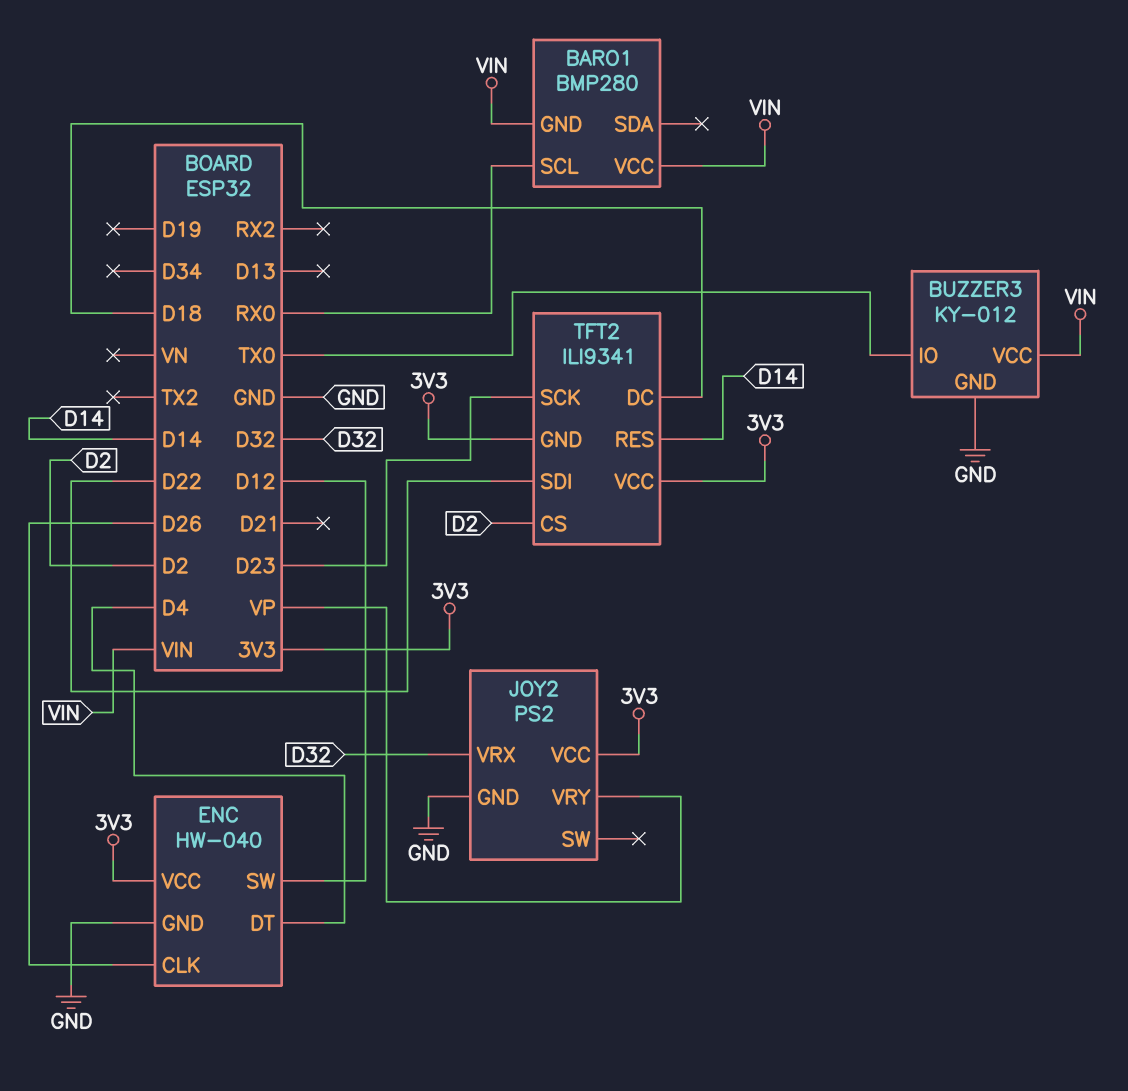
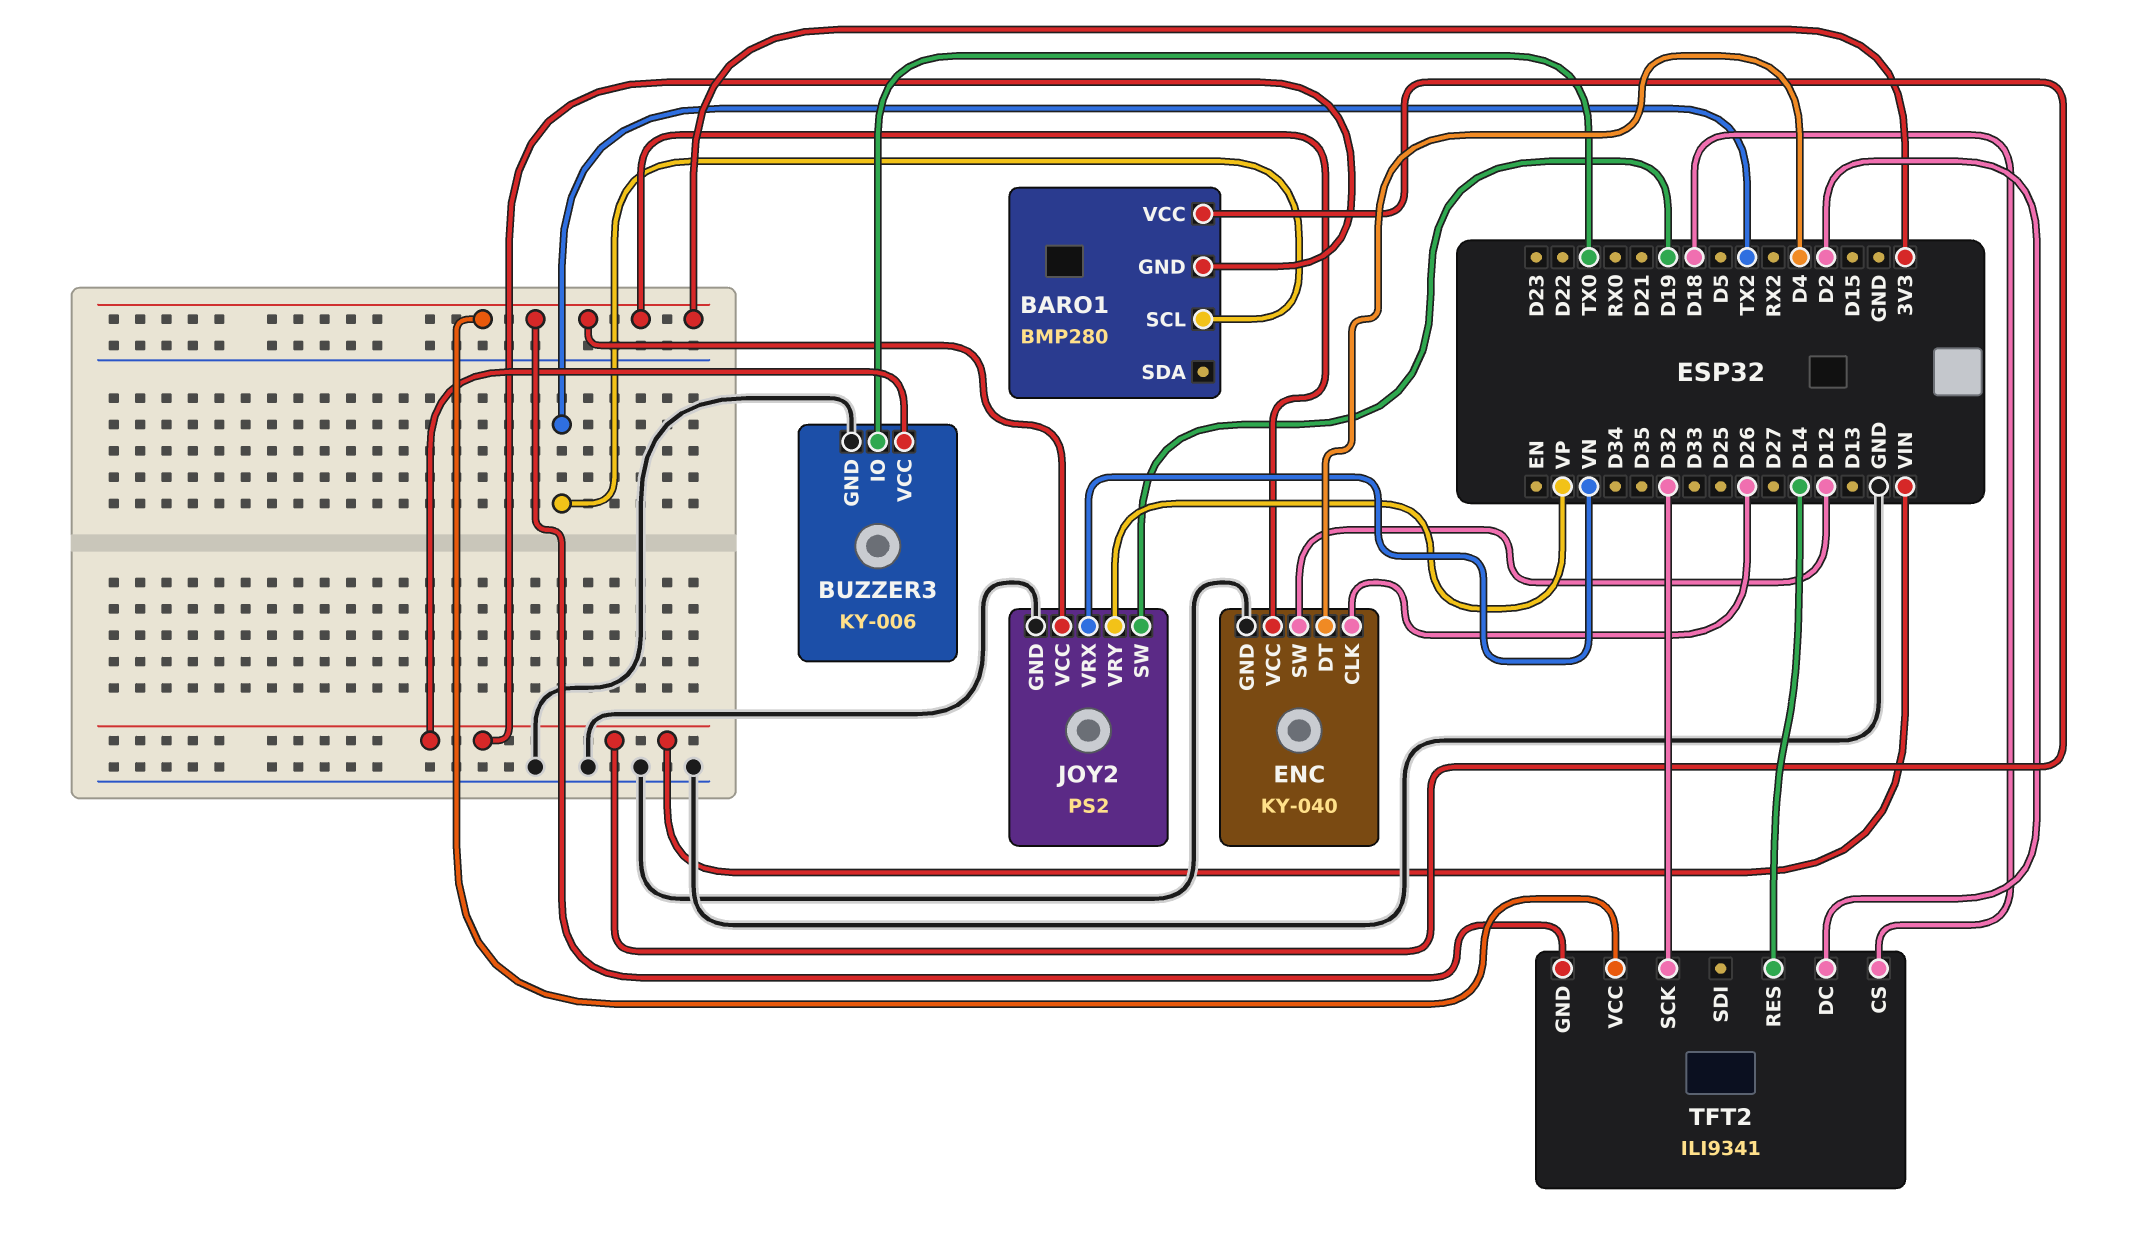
BARO1 pin SCL: RX0 -> TX2
BUZZER3: KY-012 -> KY-006
ENC: HW-040 -> KY-040
JOY2 pin SW: none -> D19
JOY2 pin VRX: D32 -> VN
TFT2 pin CS: D2 -> D18
TFT2 pin DC: D18 -> D2
TFT2 pin SCK: D23 -> D32
TFT2 pin SDI: D22 -> none

